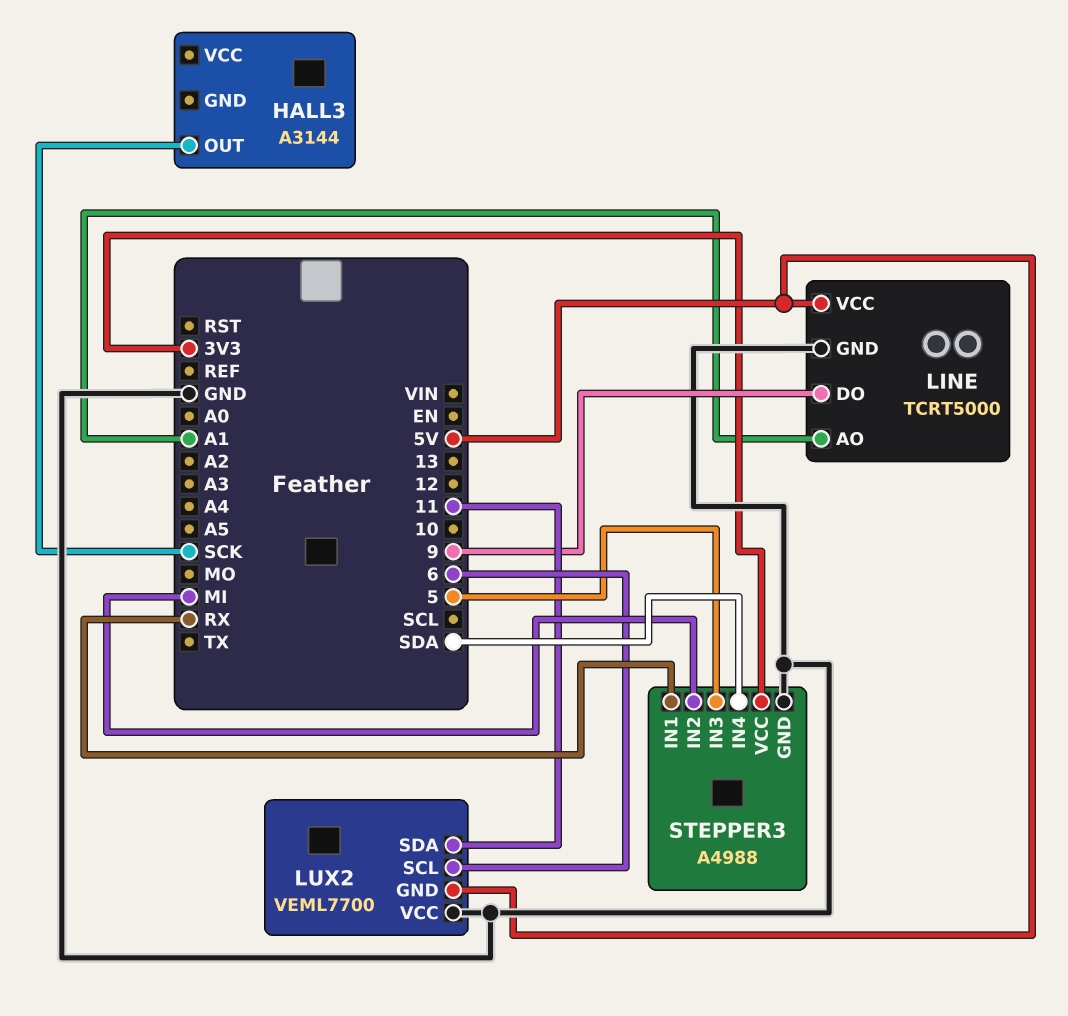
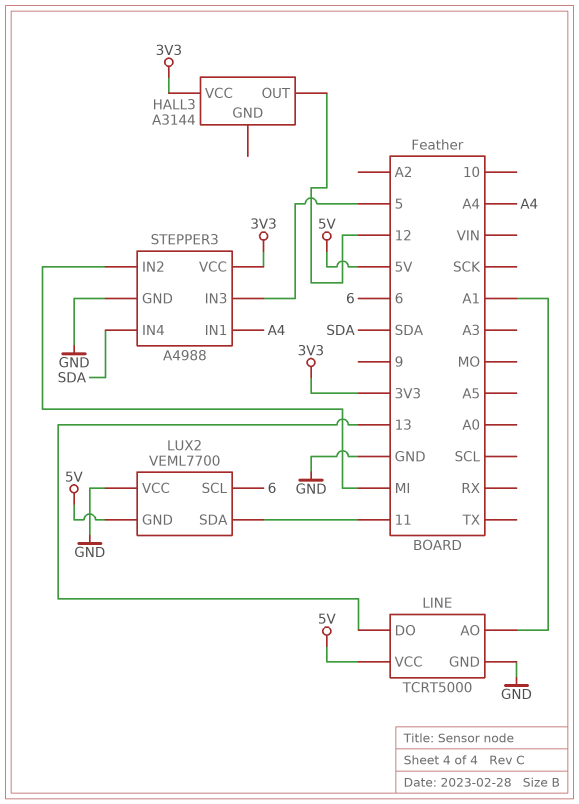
HALL3 pin OUT: SCK -> 12
HALL3 pin VCC: none -> 3V3
LINE pin DO: 9 -> 13
STEPPER3 pin IN1: RX -> A4

